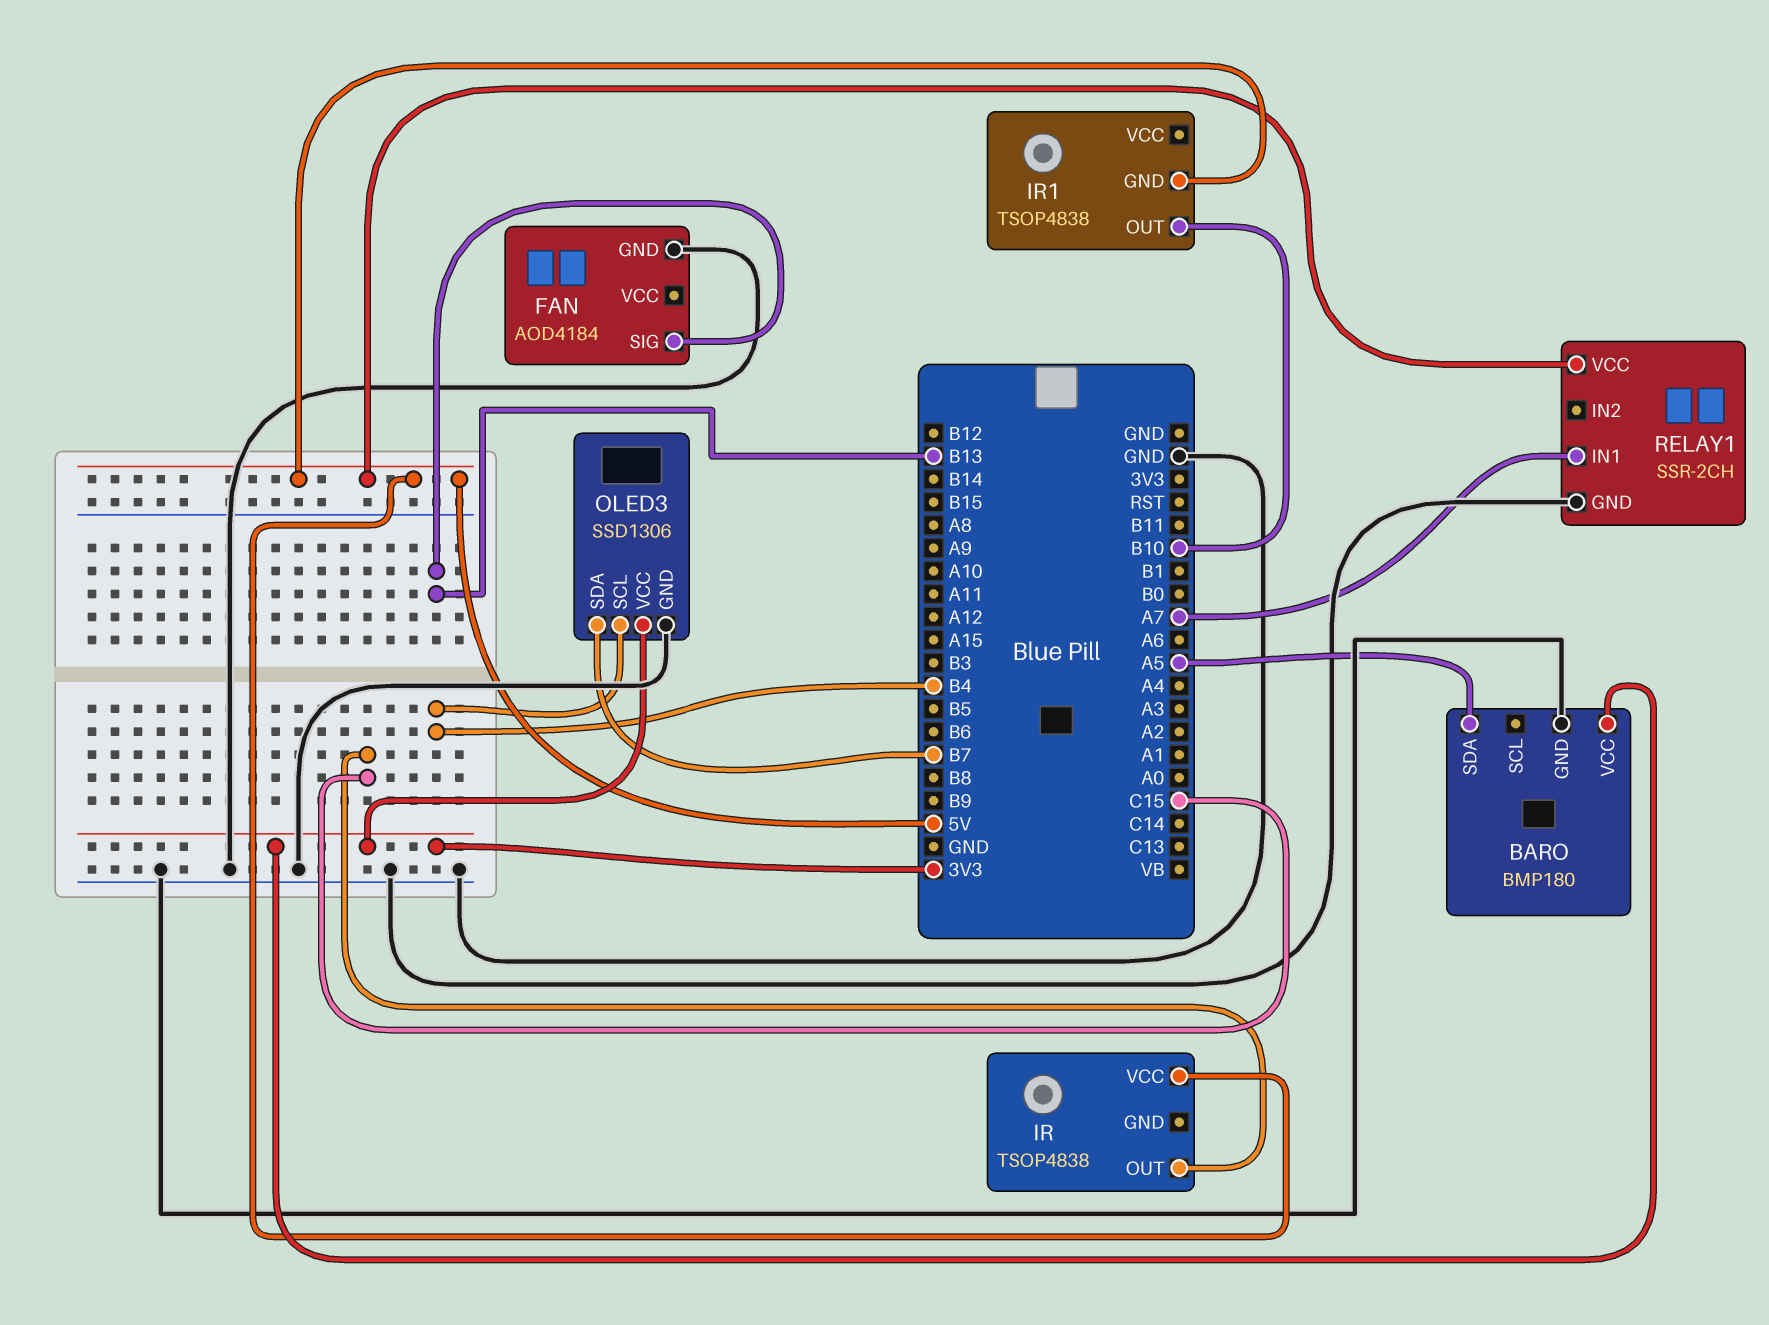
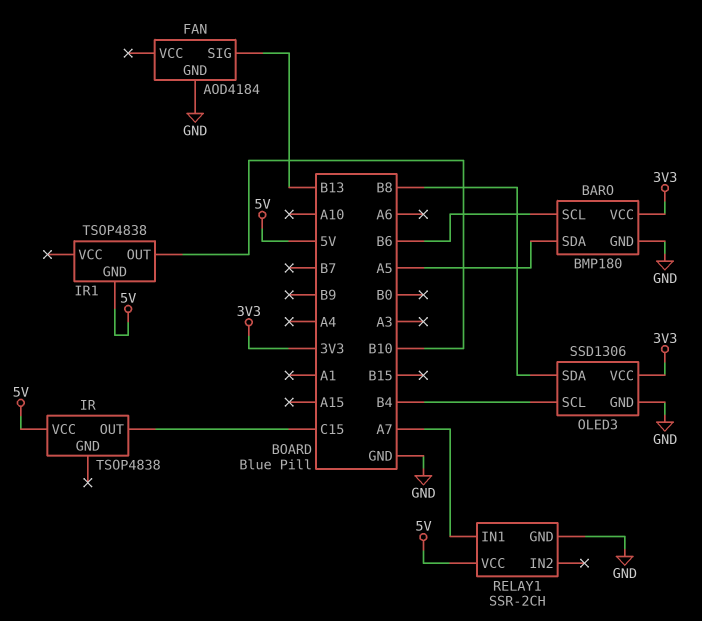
BARO pin SCL: none -> B6
OLED3 pin SDA: B7 -> B8

